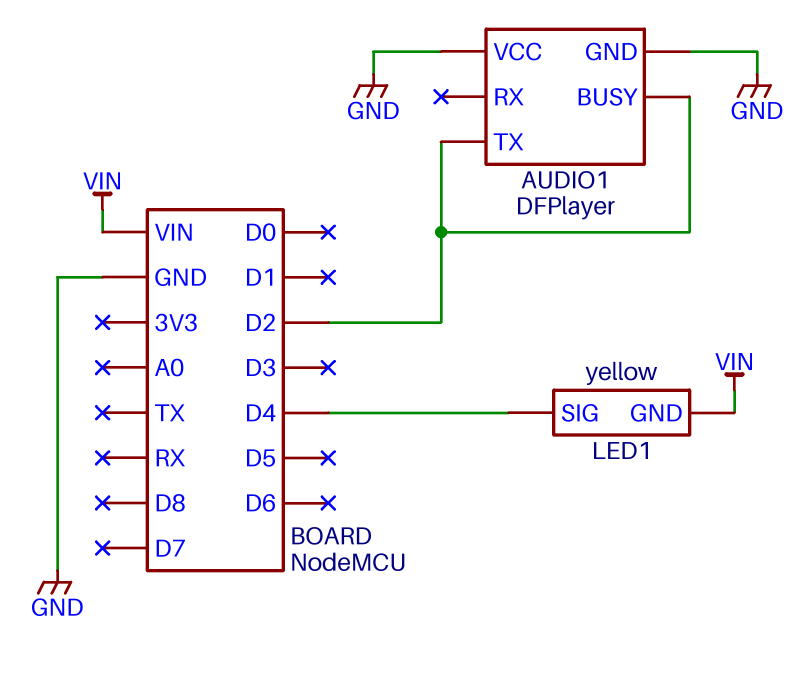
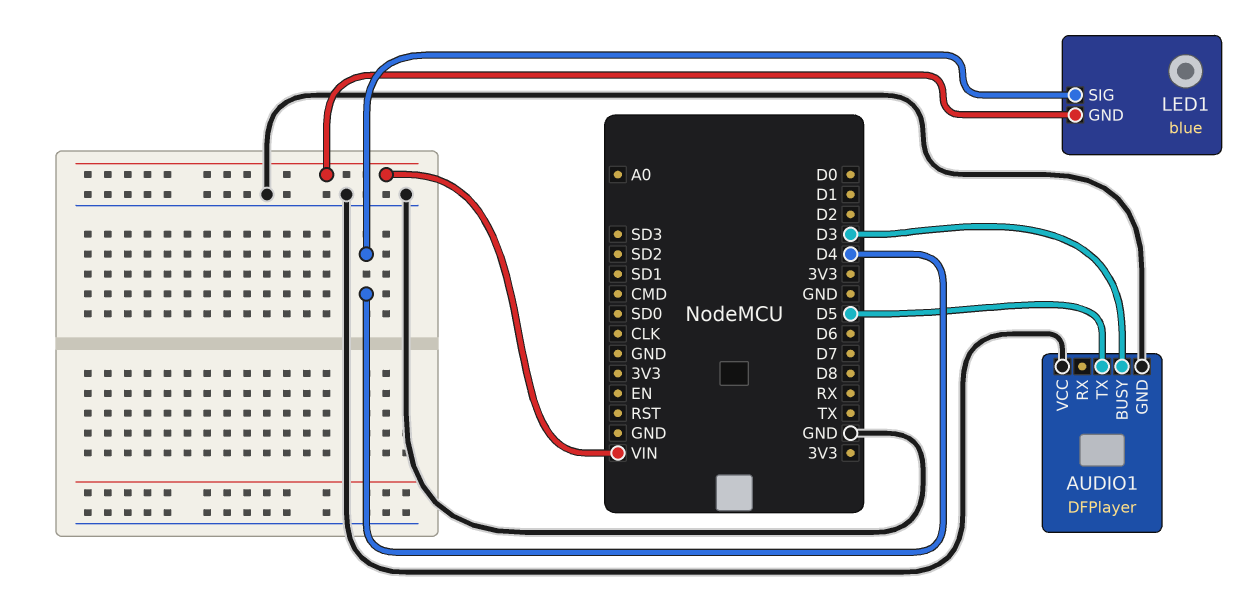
AUDIO1 pin BUSY: D2 -> D3
AUDIO1 pin TX: D2 -> D5
LED1: yellow -> blue

